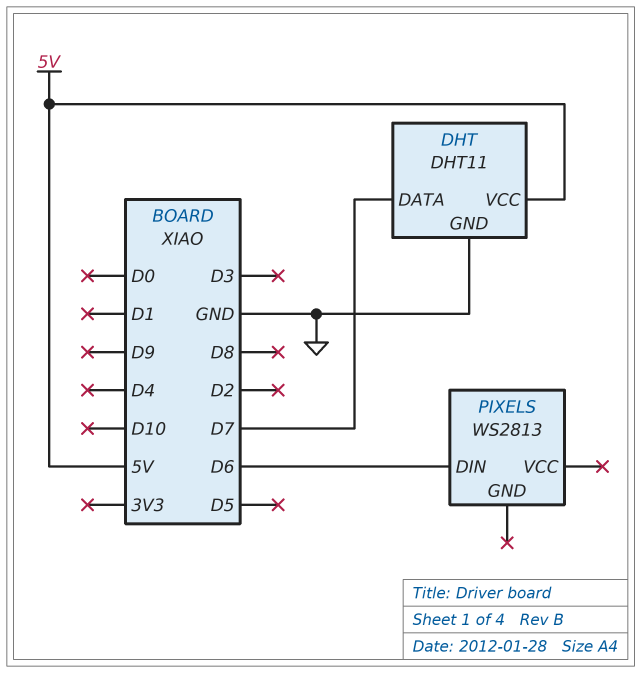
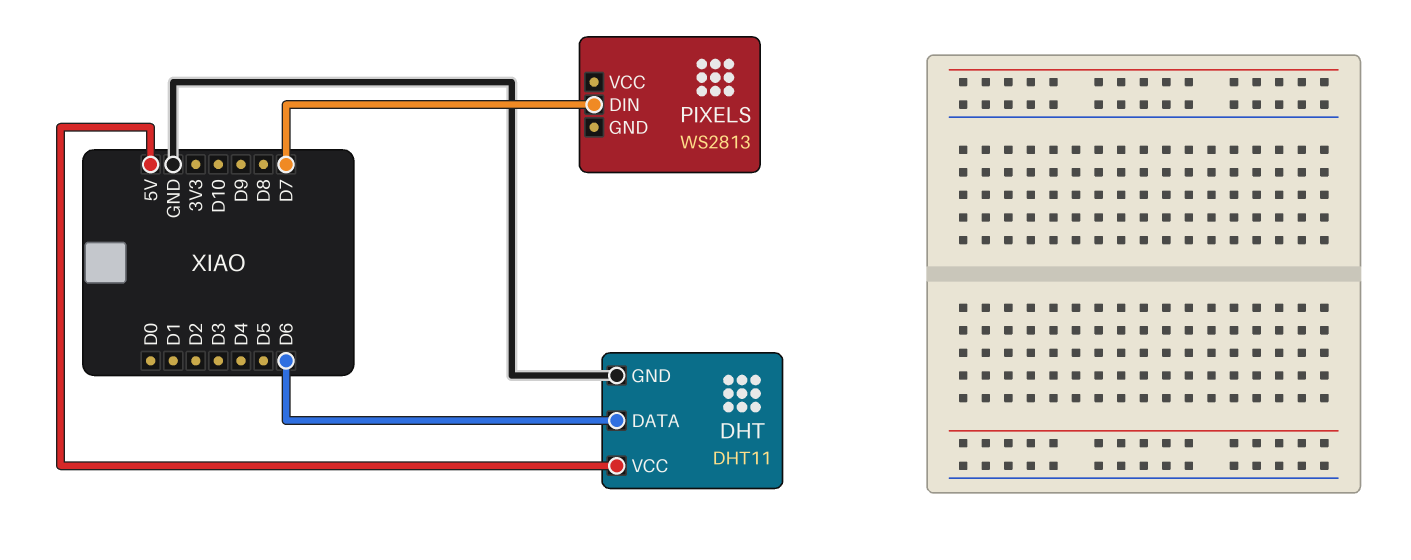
DHT pin DATA: D7 -> D6
PIXELS pin DIN: D6 -> D7

